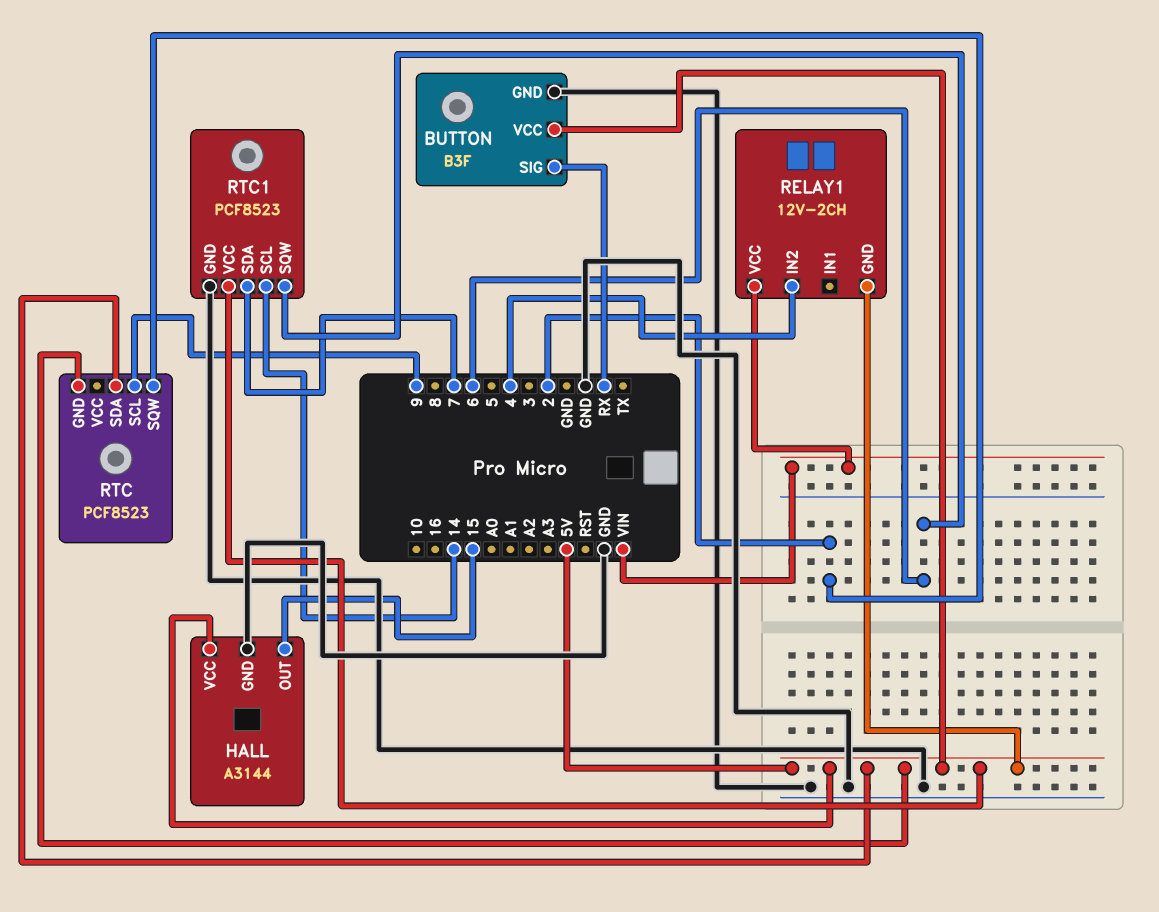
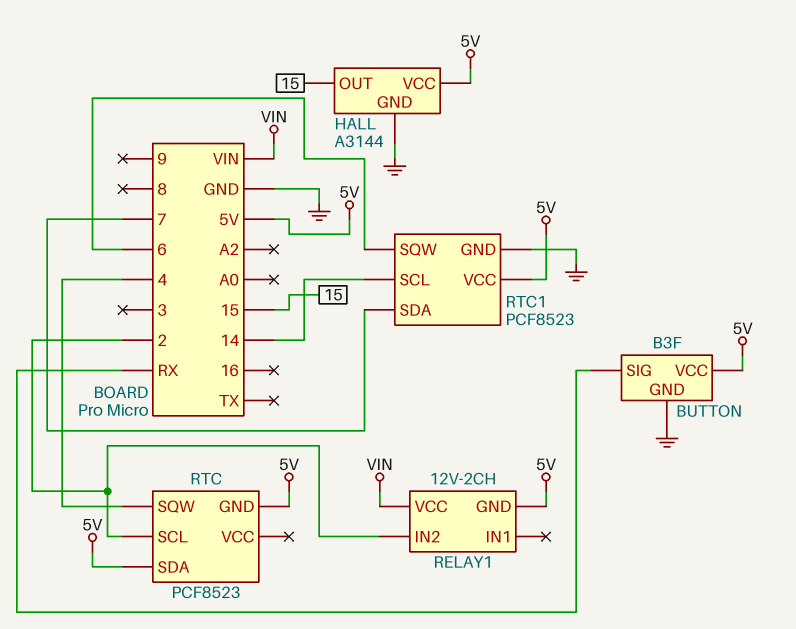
RELAY1 pin IN2: 4 -> 2
RTC pin SCL: 9 -> 2
RTC pin SQW: 2 -> 4

